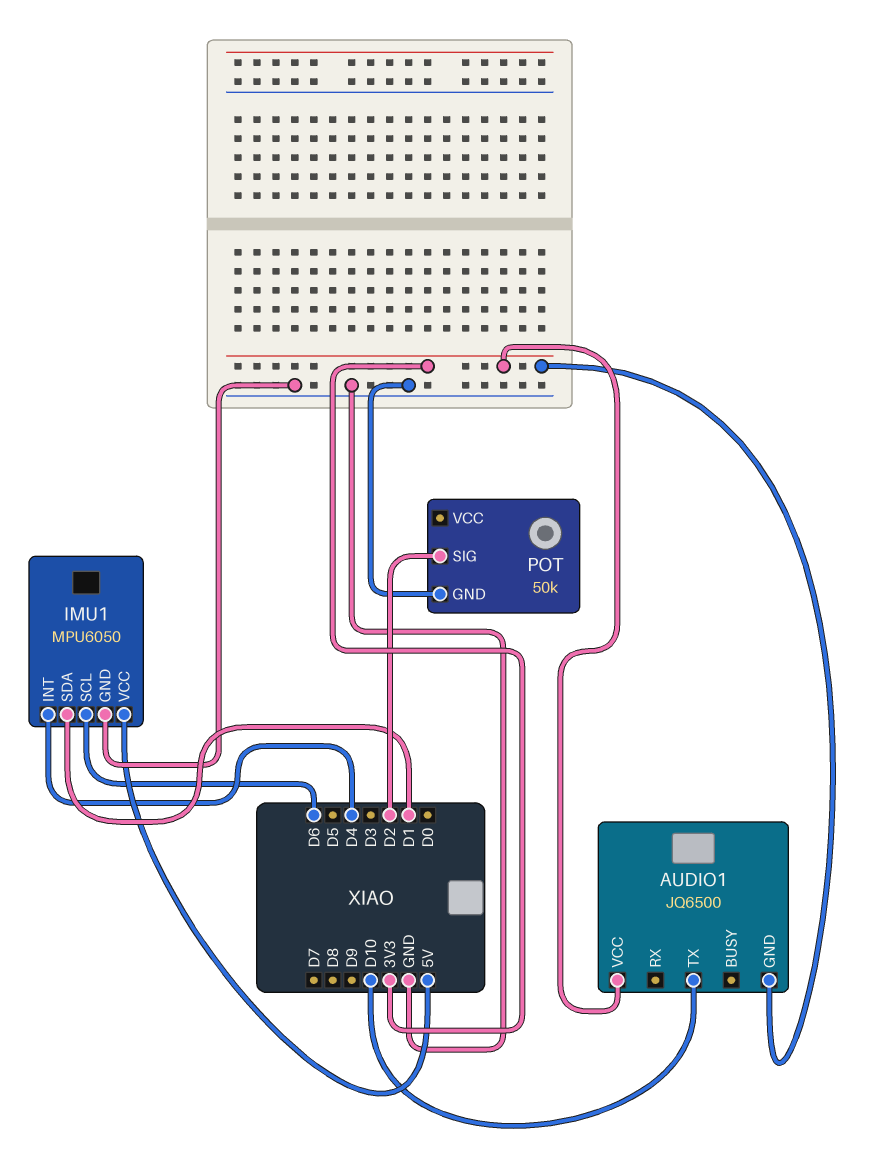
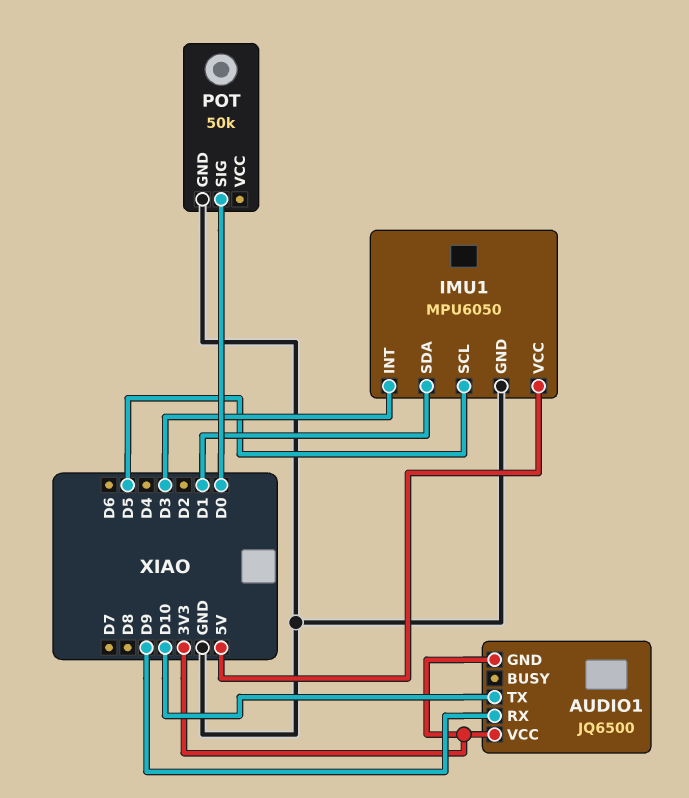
AUDIO1 pin RX: none -> D9
IMU1 pin INT: D4 -> D3
IMU1 pin SCL: D6 -> D5
POT pin SIG: D2 -> D0

